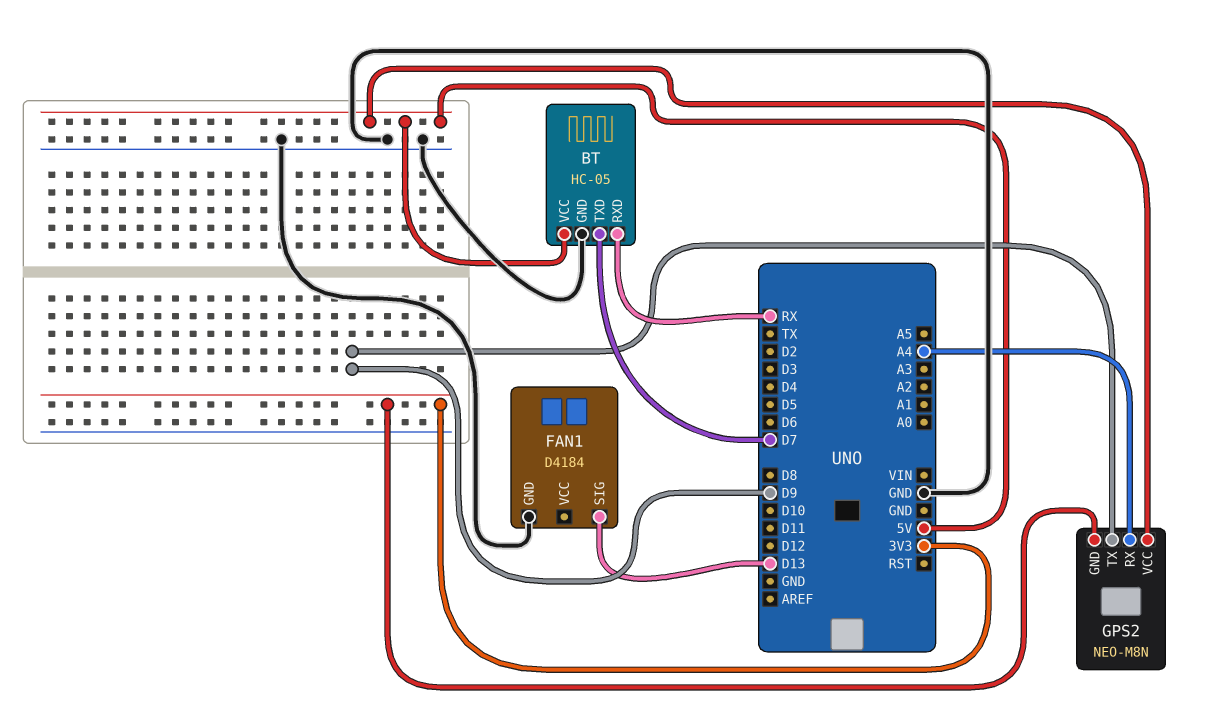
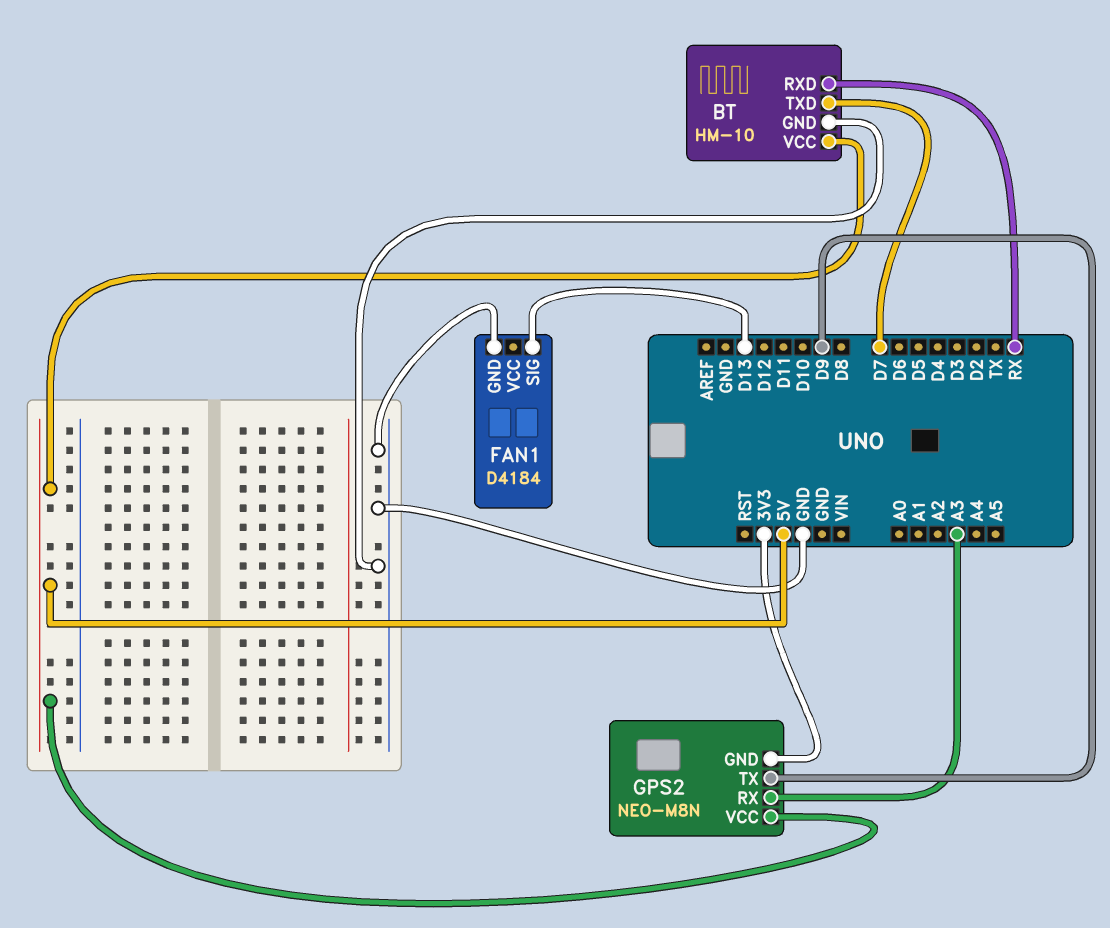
BT: HC-05 -> HM-10
GPS2 pin RX: A4 -> A3

